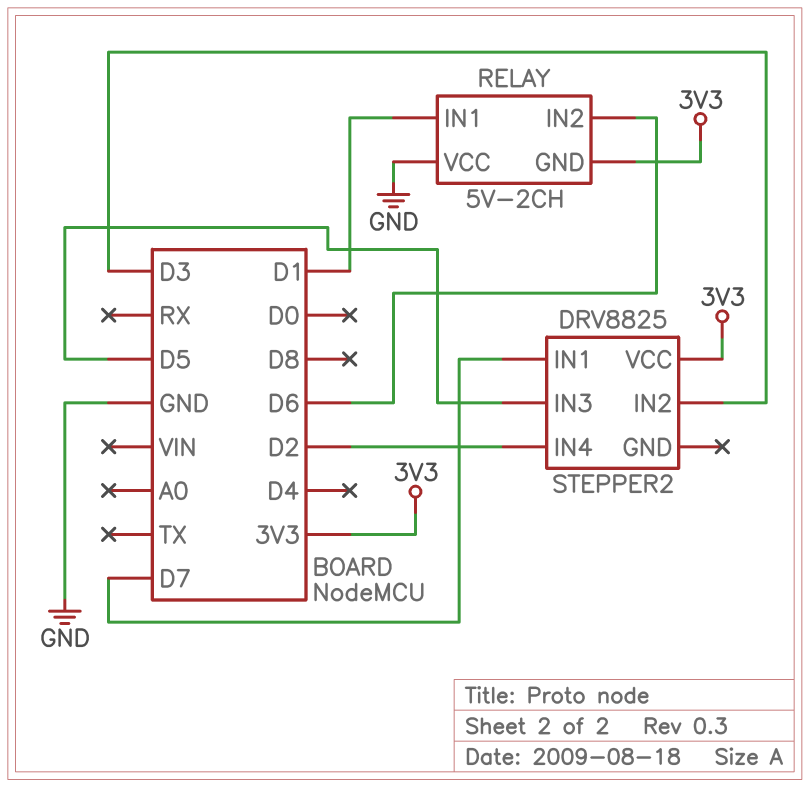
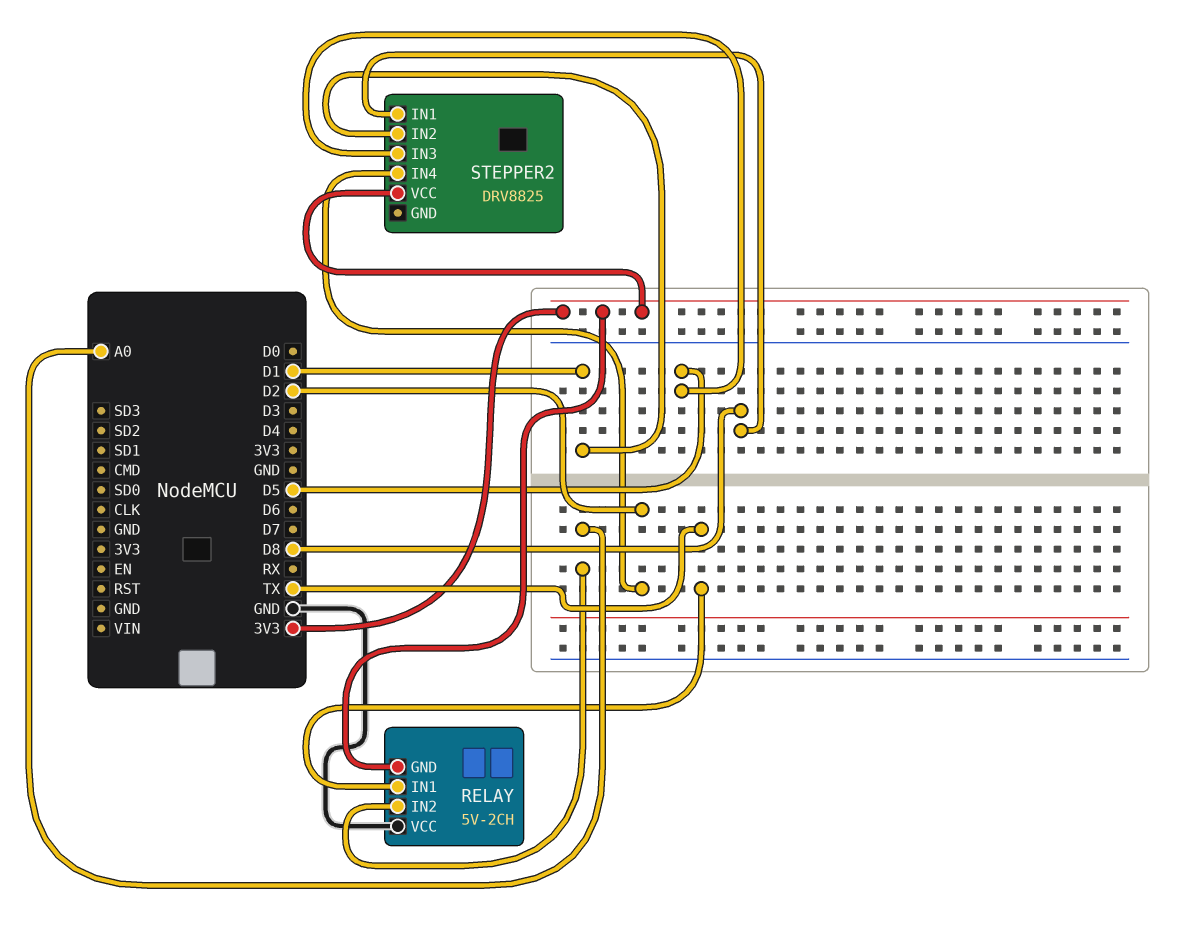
RELAY pin IN1: D1 -> TX
RELAY pin IN2: D6 -> A0
STEPPER2 pin IN1: D7 -> D8
STEPPER2 pin IN2: D3 -> D1

